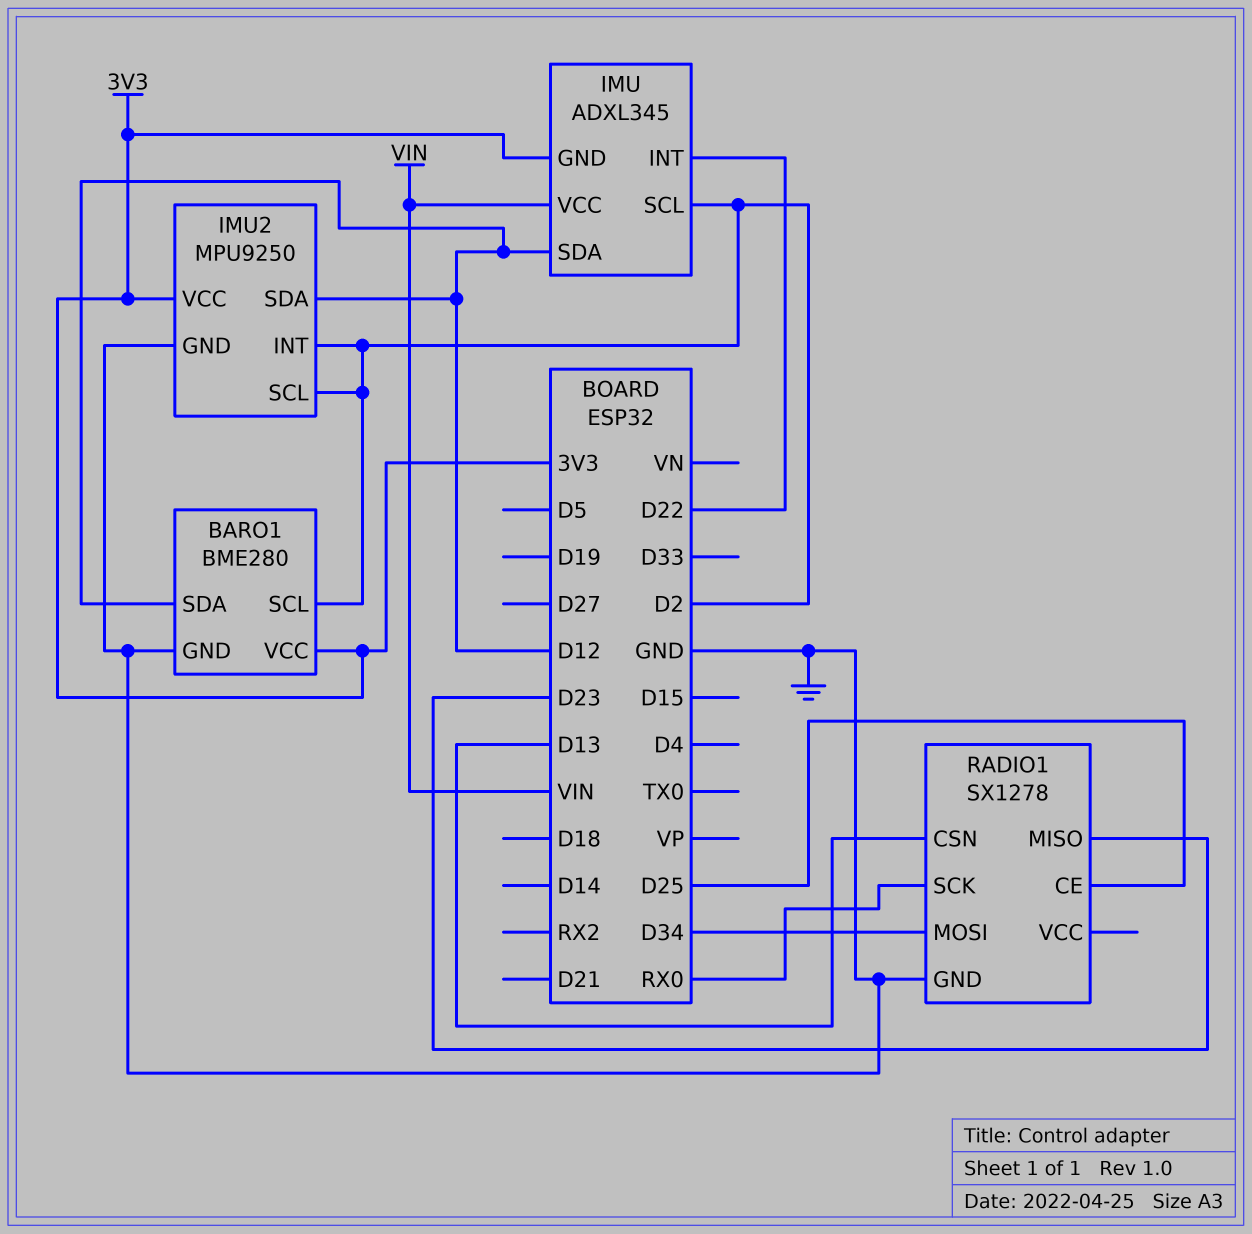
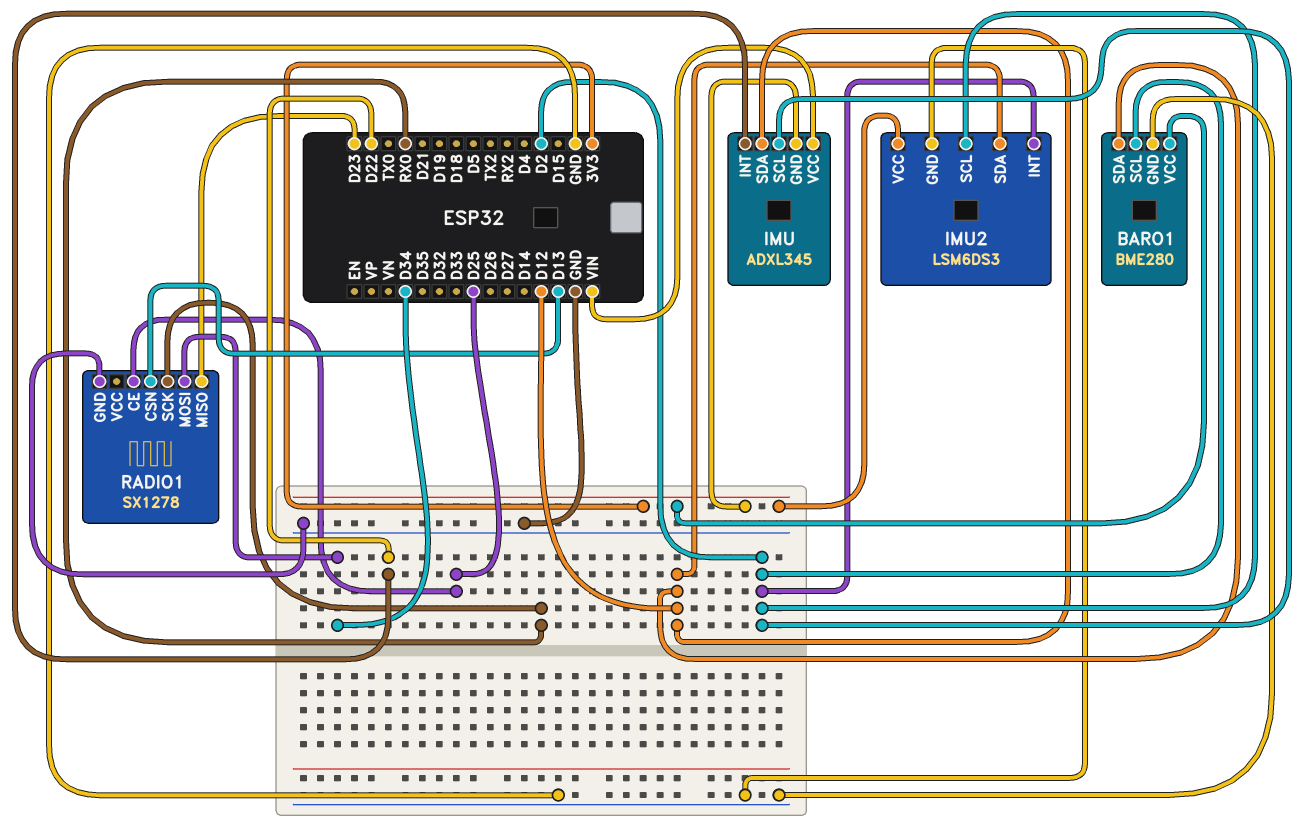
IMU2: MPU9250 -> LSM6DS3

